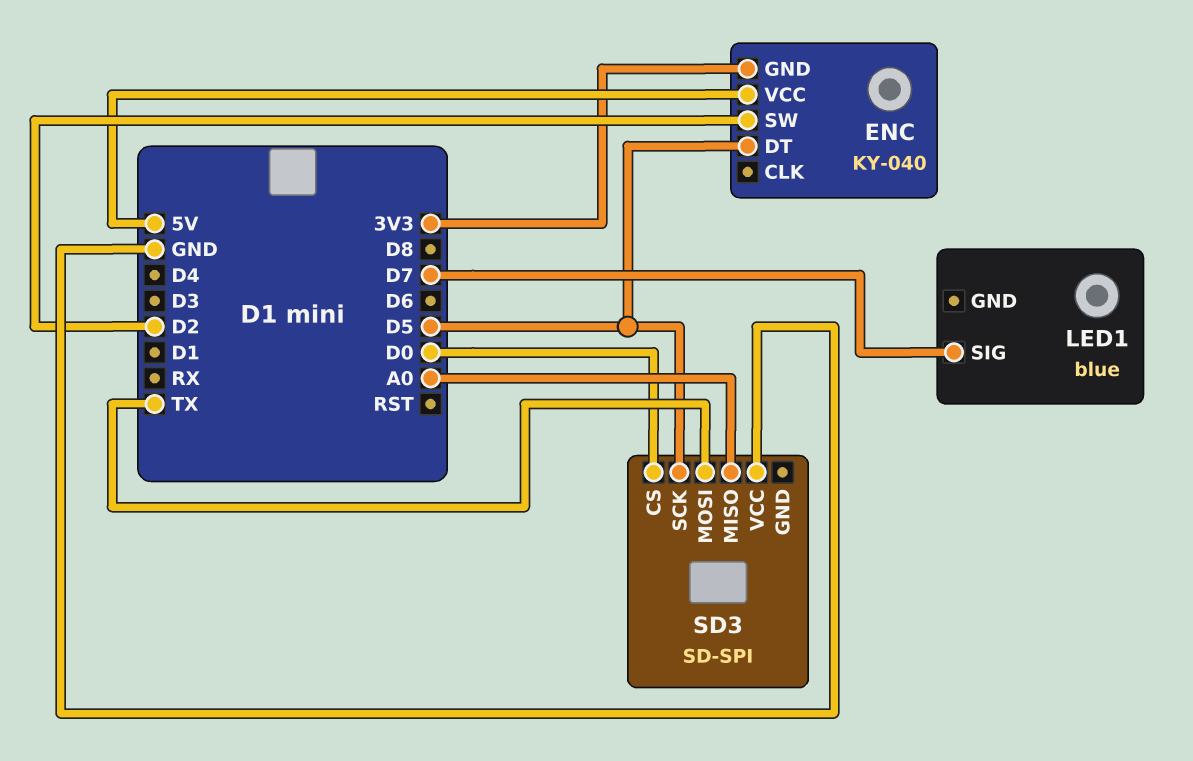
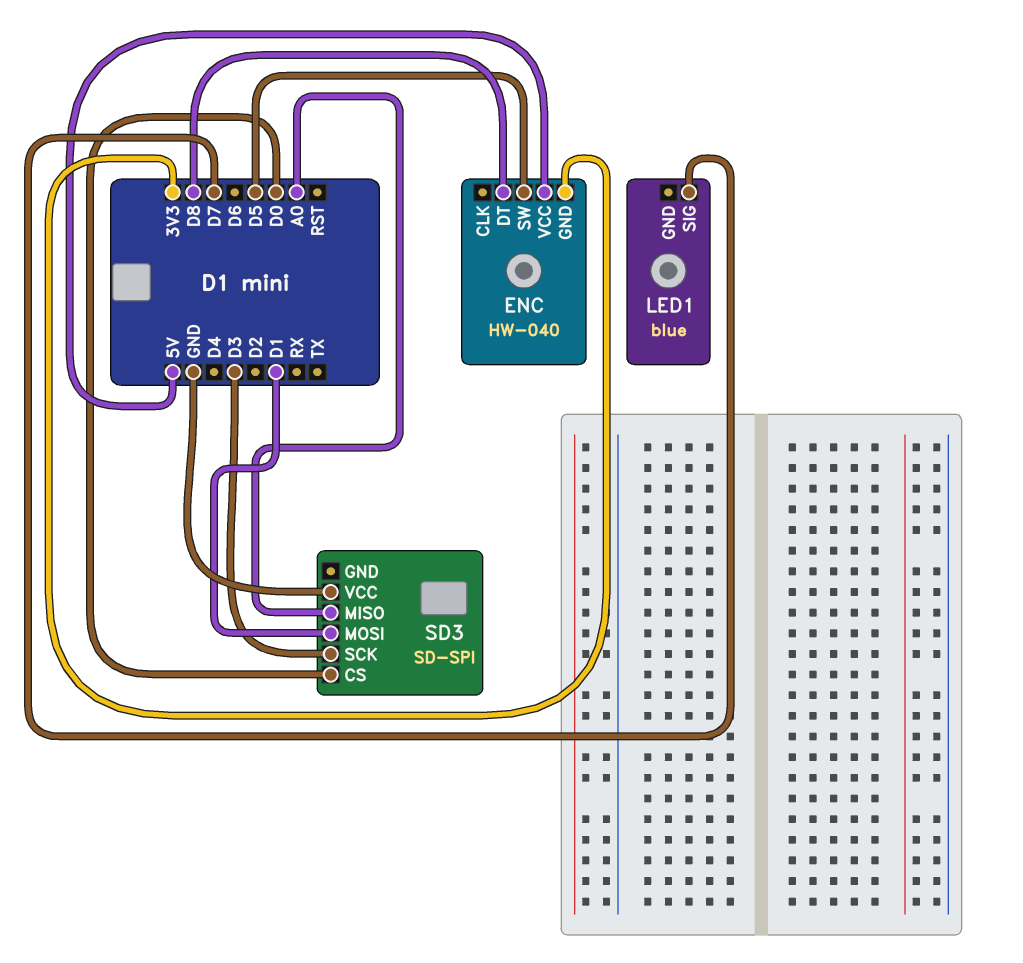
ENC: KY-040 -> HW-040
ENC pin DT: D5 -> D8
ENC pin SW: D2 -> D5
SD3 pin MOSI: TX -> D1
SD3 pin SCK: D5 -> D3

